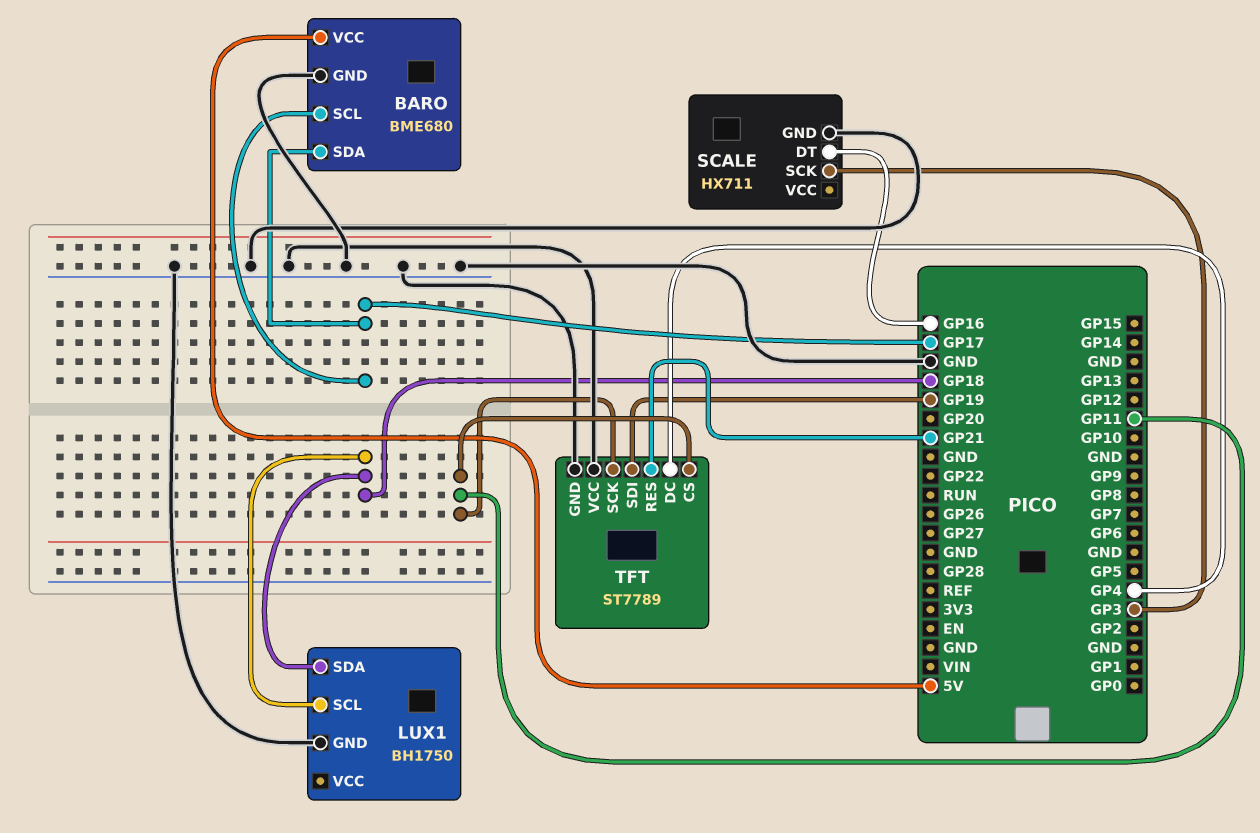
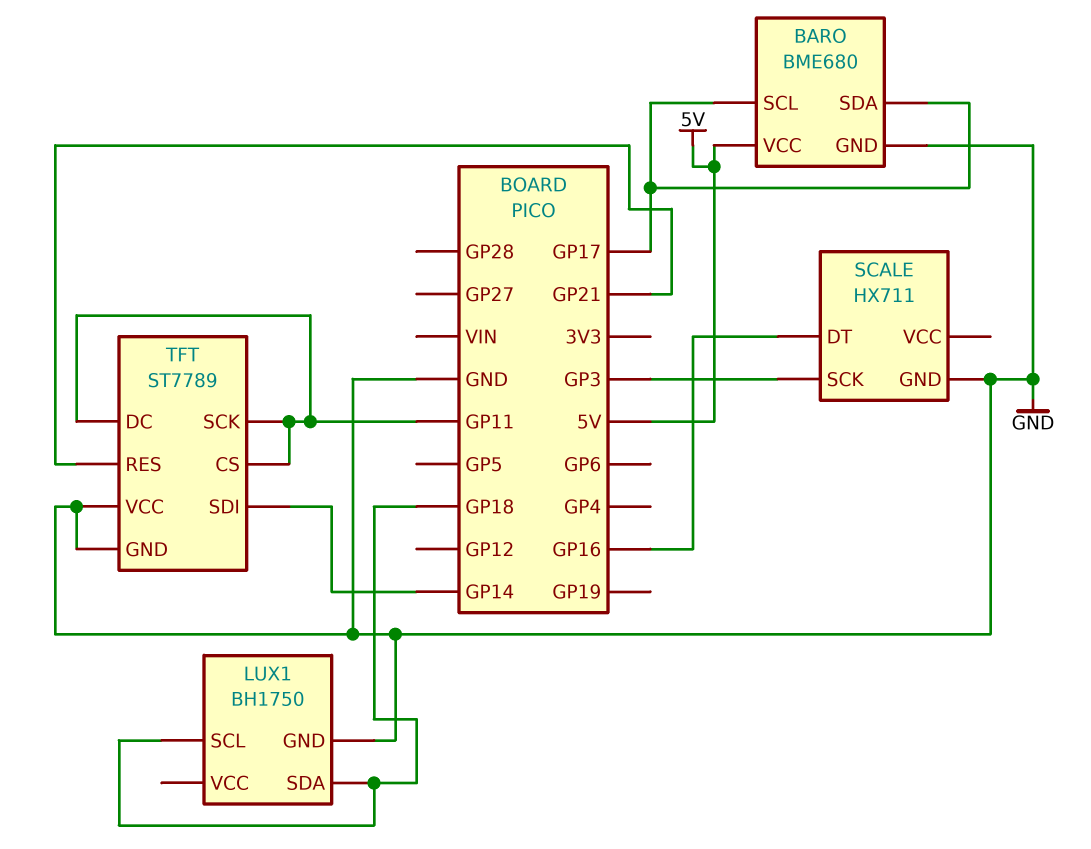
TFT pin DC: GP4 -> GP11
TFT pin SDI: GP19 -> GP14

